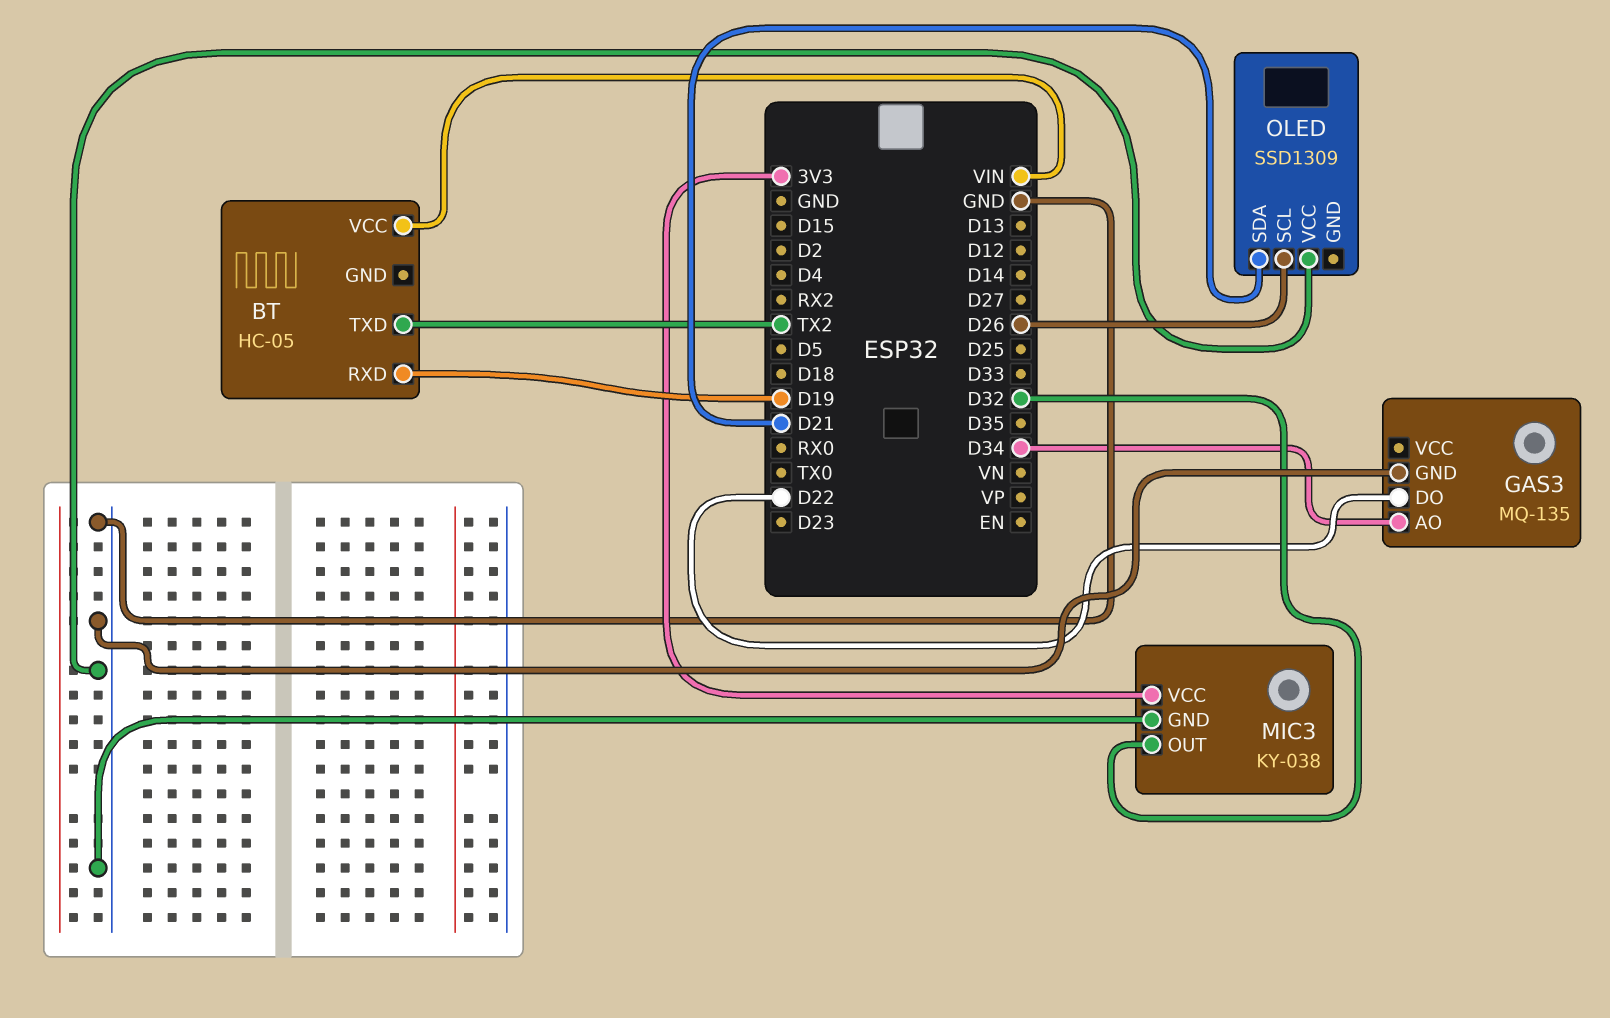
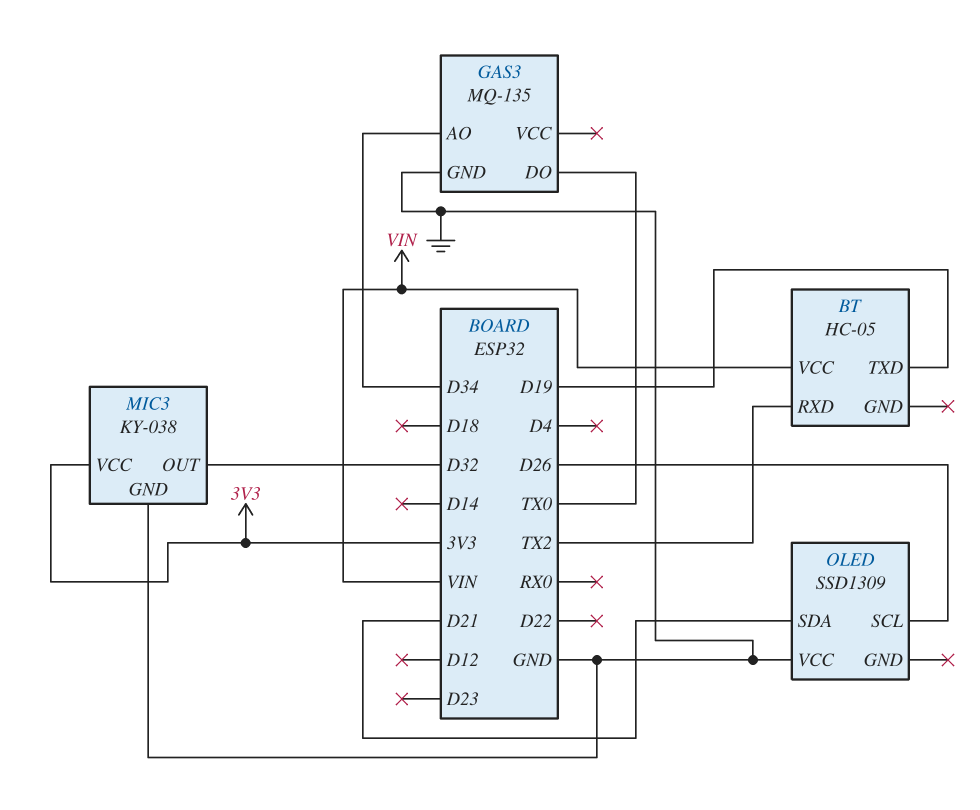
BT pin RXD: D19 -> TX2
BT pin TXD: TX2 -> D19
GAS3 pin DO: D22 -> TX0

